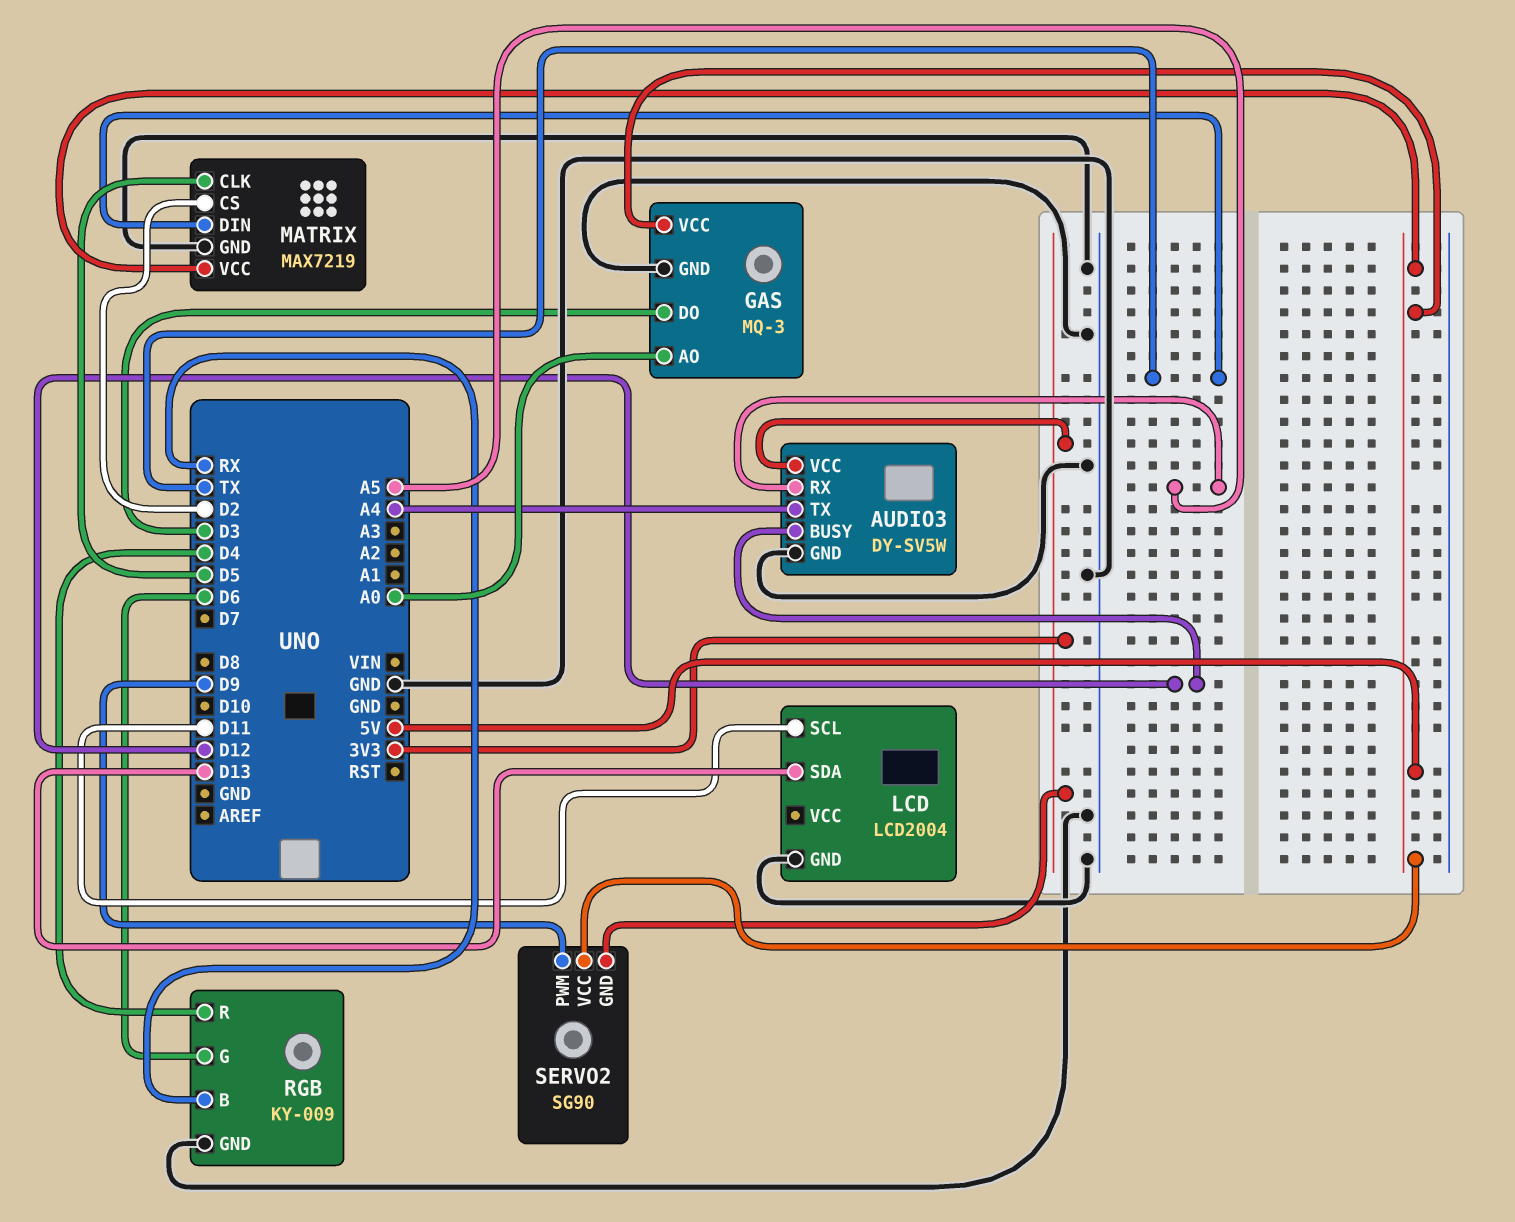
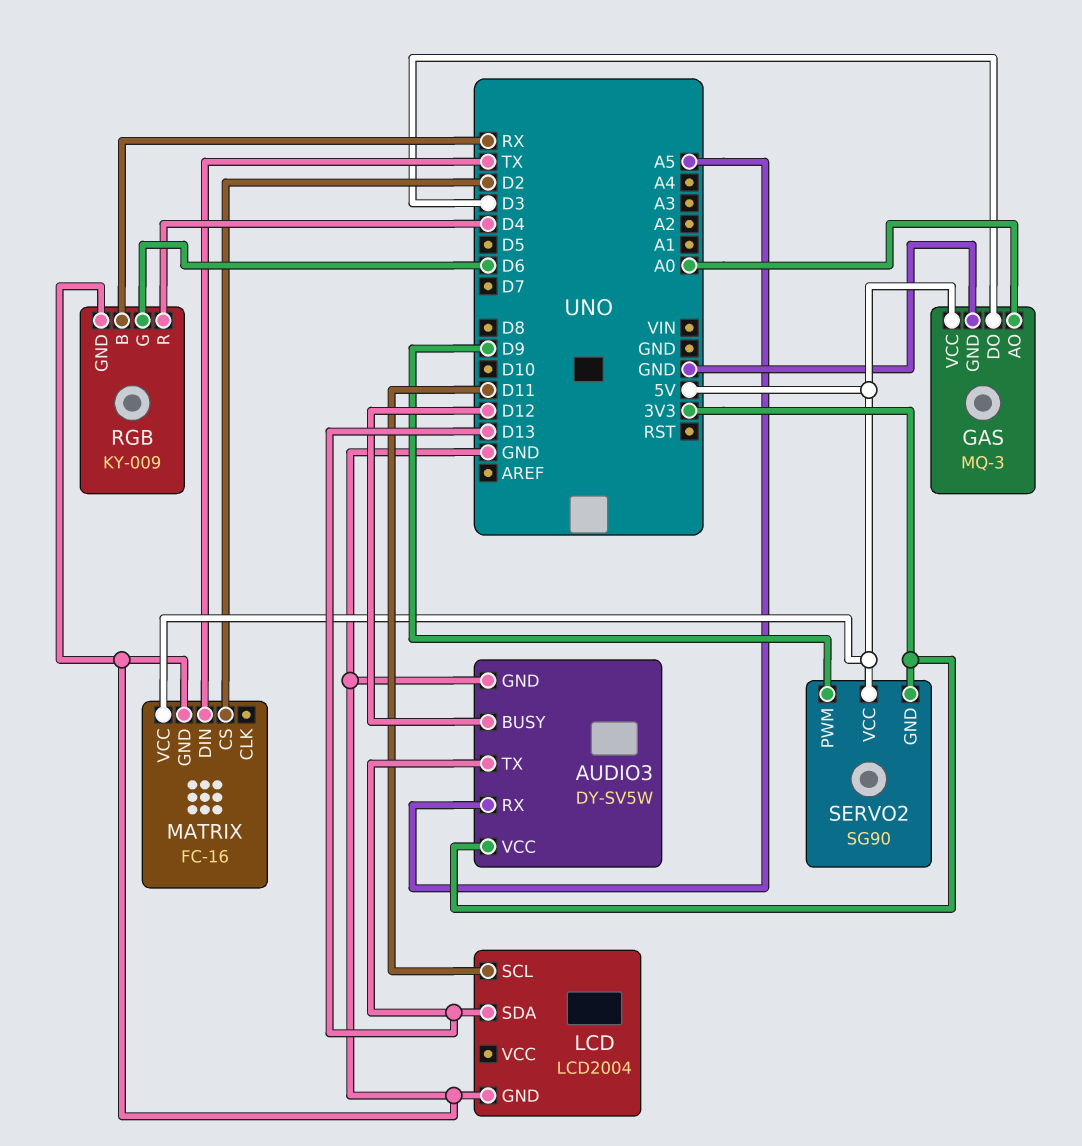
AUDIO3 pin TX: A4 -> D13
MATRIX: MAX7219 -> FC-16
MATRIX pin CLK: D5 -> none

